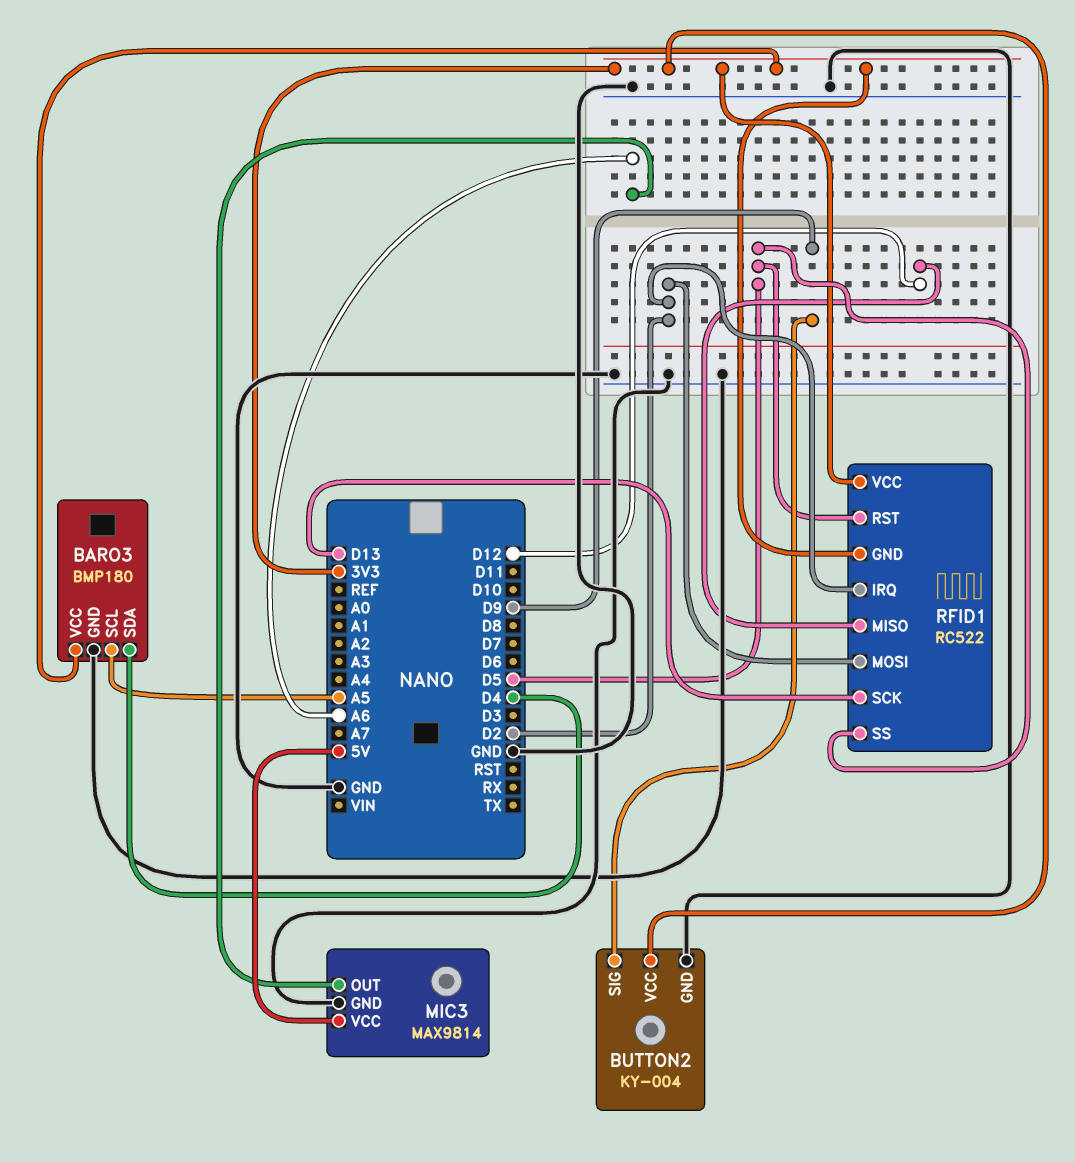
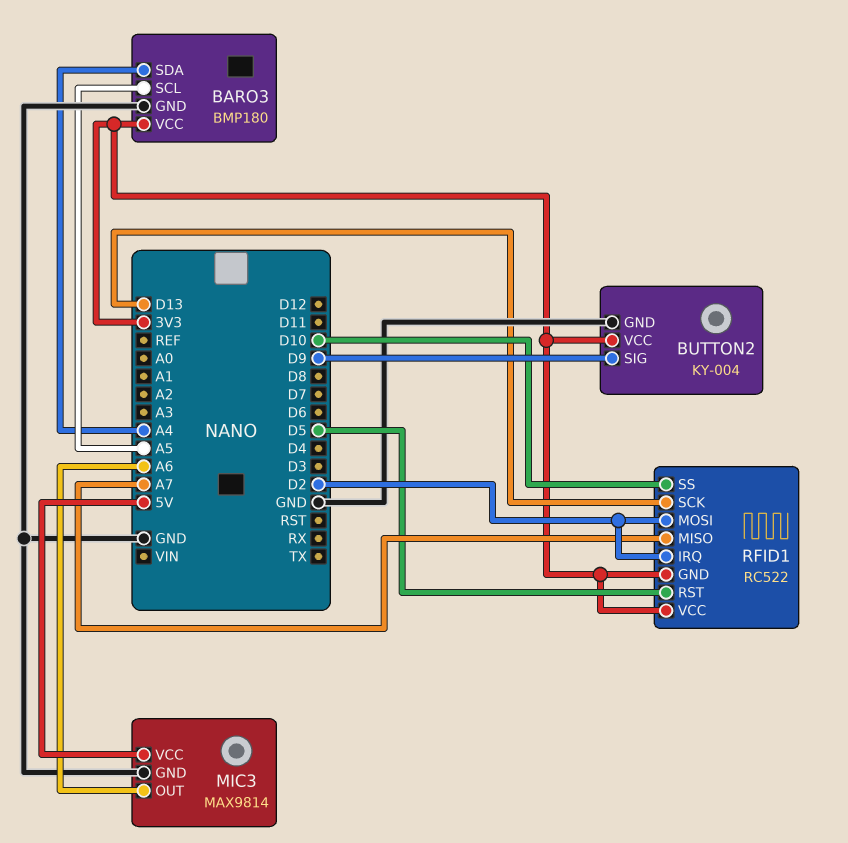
BARO3 pin SDA: D4 -> A4
RFID1 pin MISO: D12 -> A7
RFID1 pin SS: D5 -> D10

